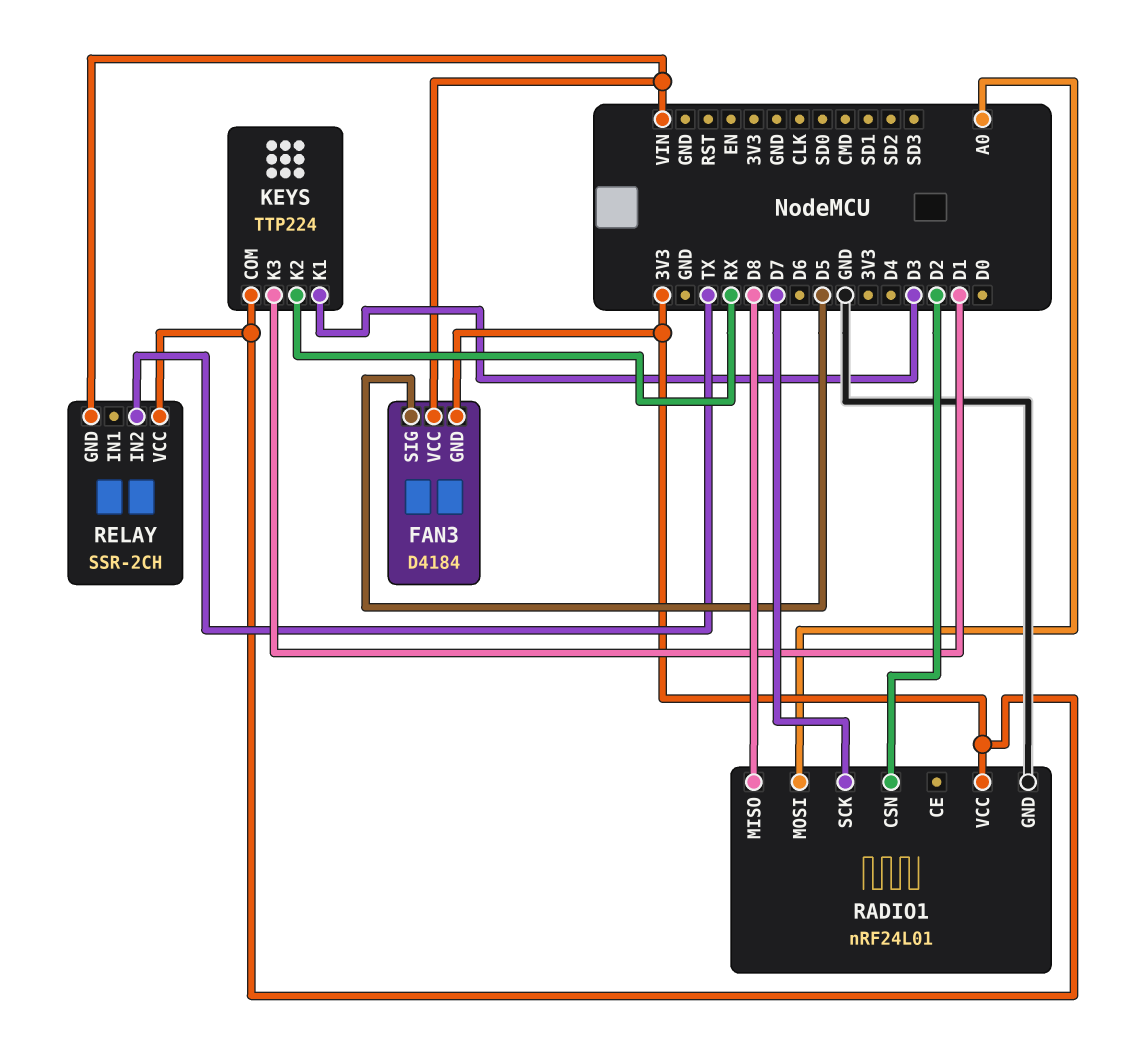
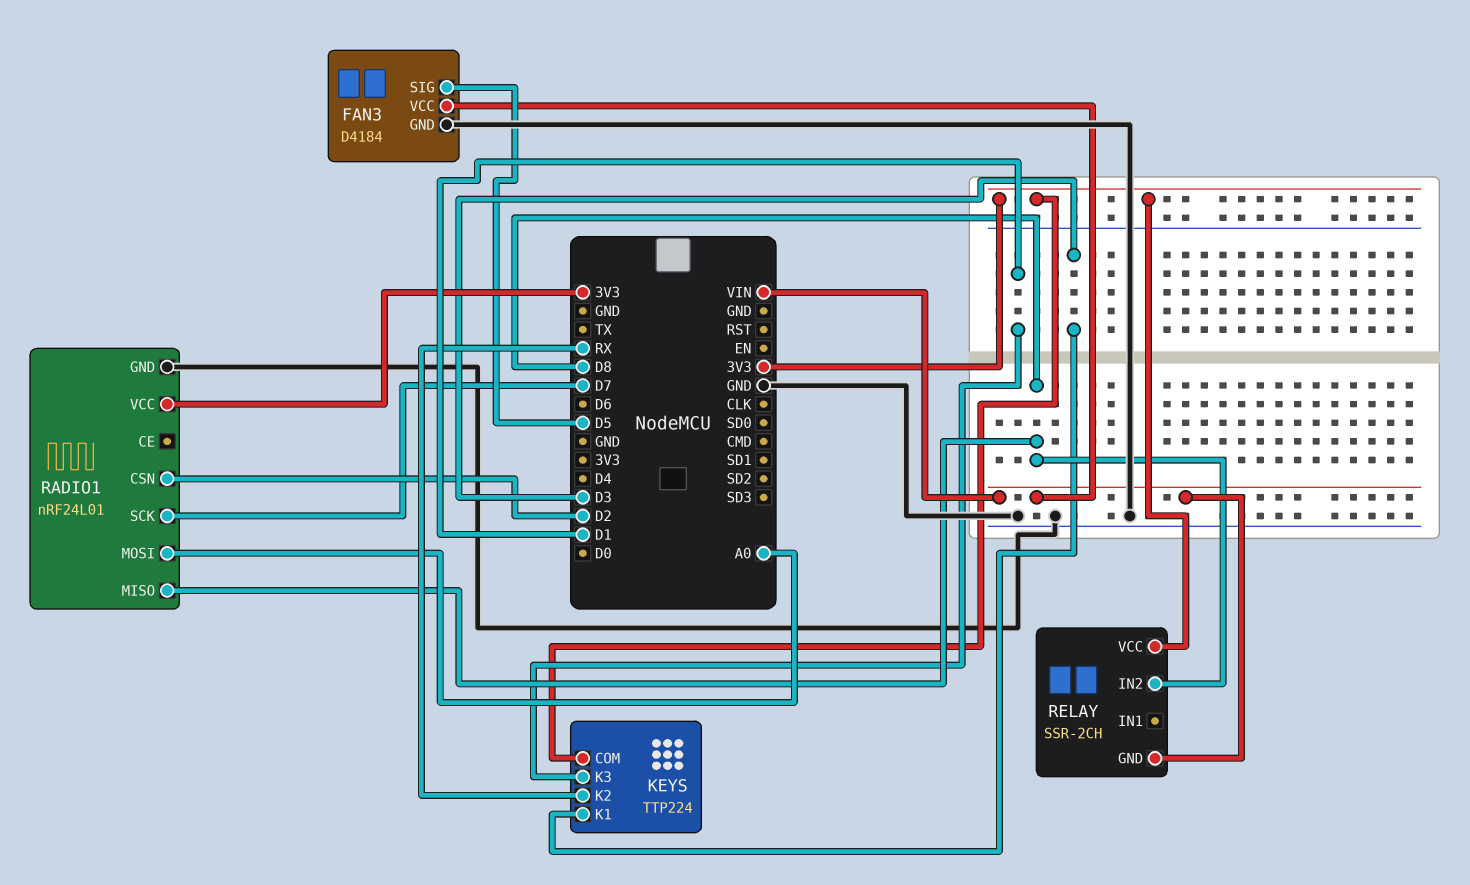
FAN3 pin GND: 3V3 -> GND
RELAY pin IN2: TX -> D8

